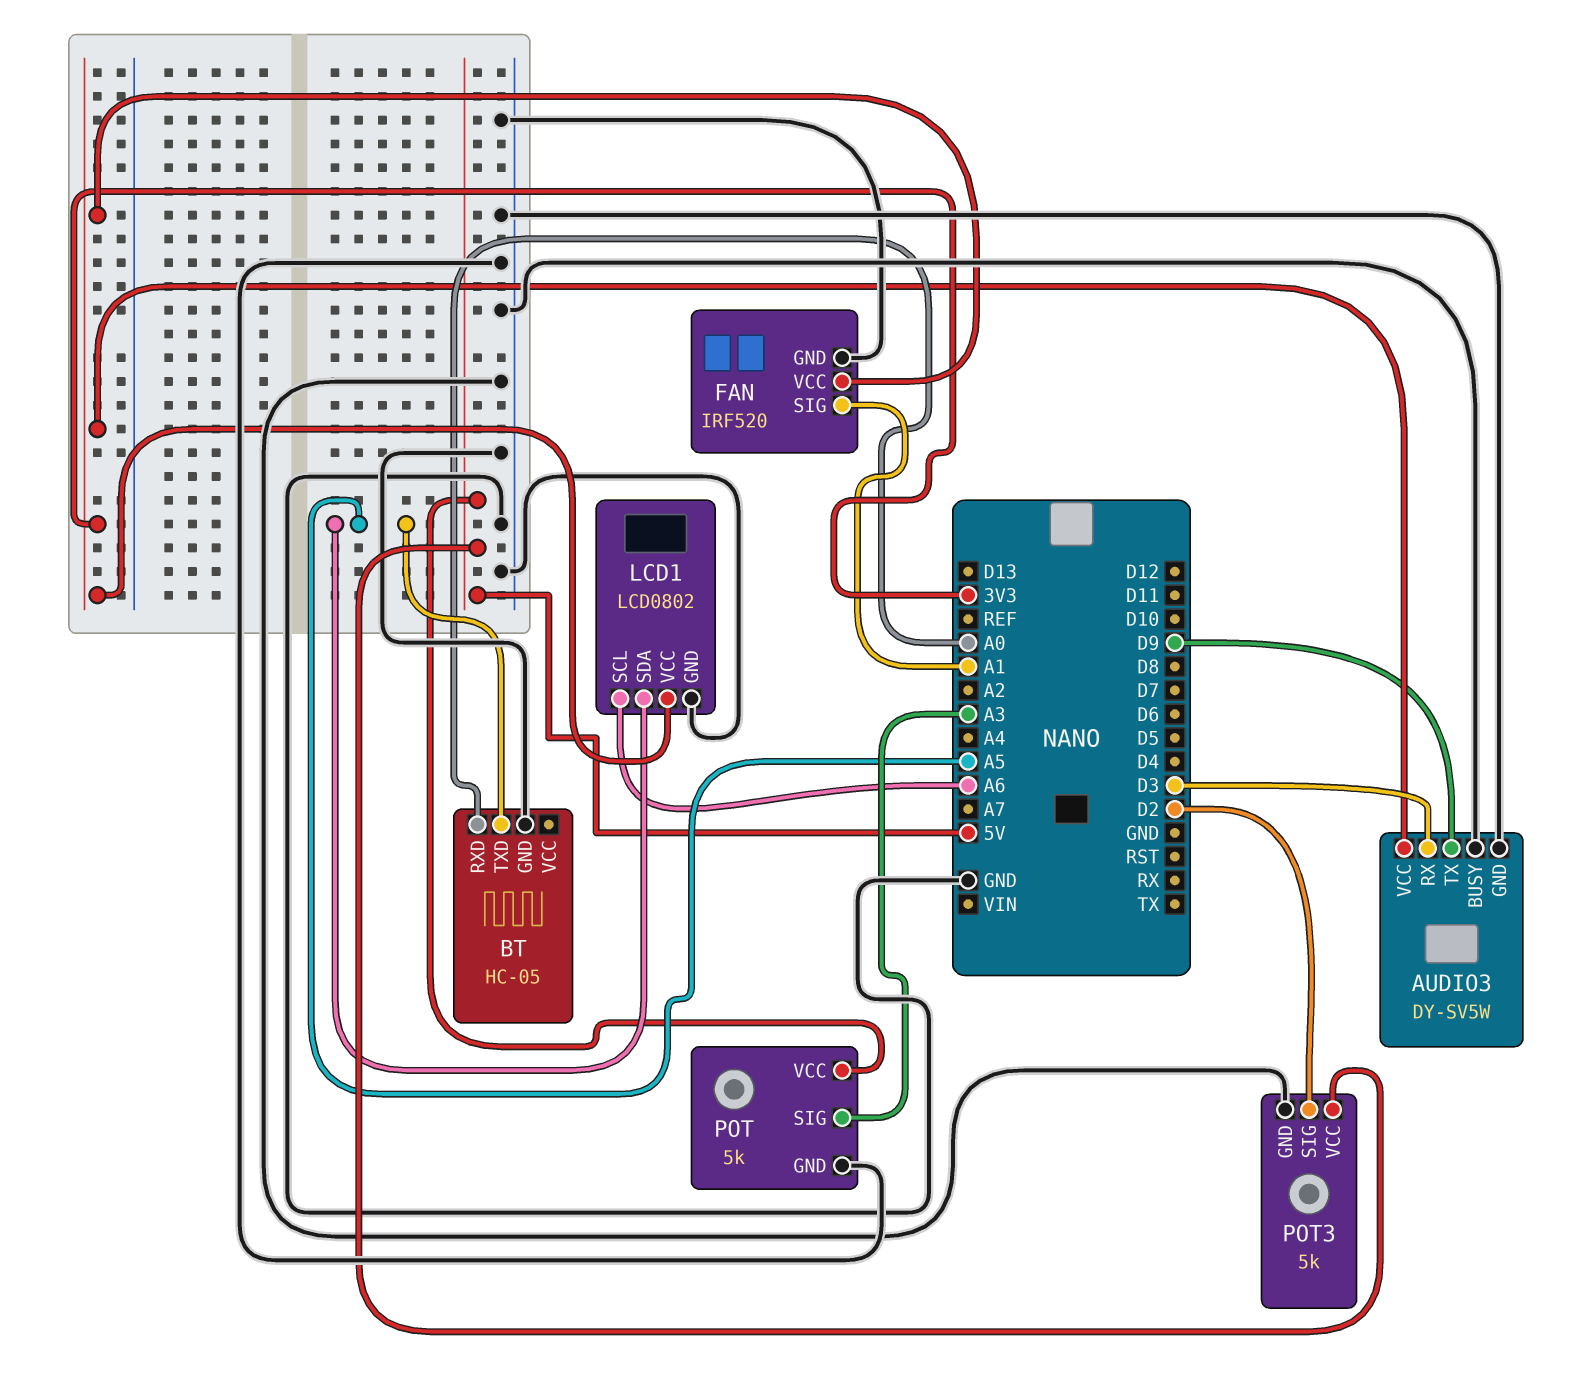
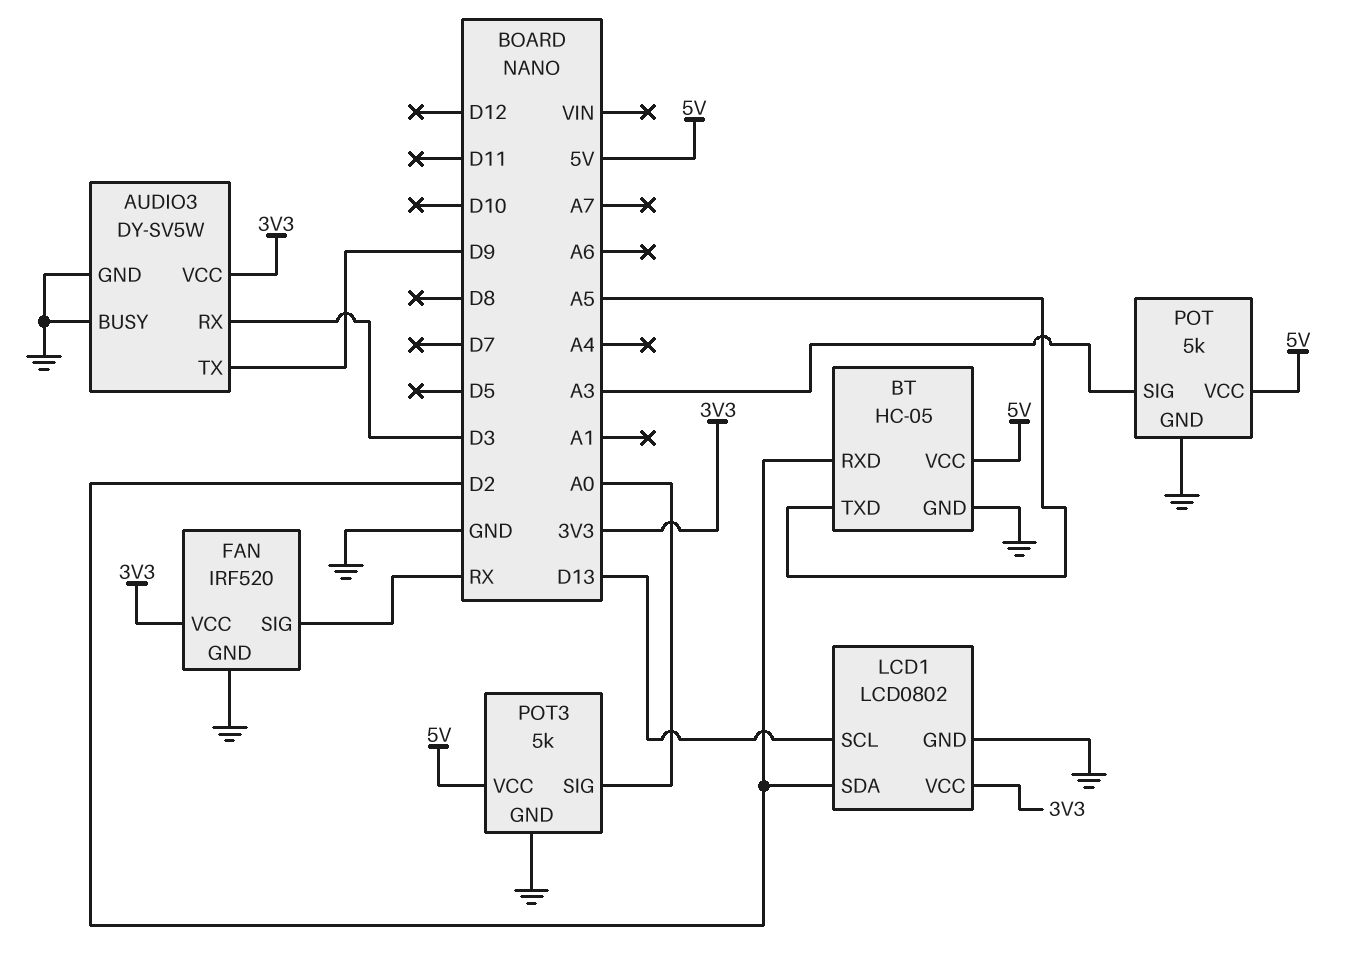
BT pin RXD: A0 -> D2
BT pin VCC: none -> 5V
FAN pin SIG: A1 -> RX
LCD1 pin SCL: A6 -> D13
LCD1 pin SDA: A5 -> D2
POT3 pin SIG: D2 -> A0

